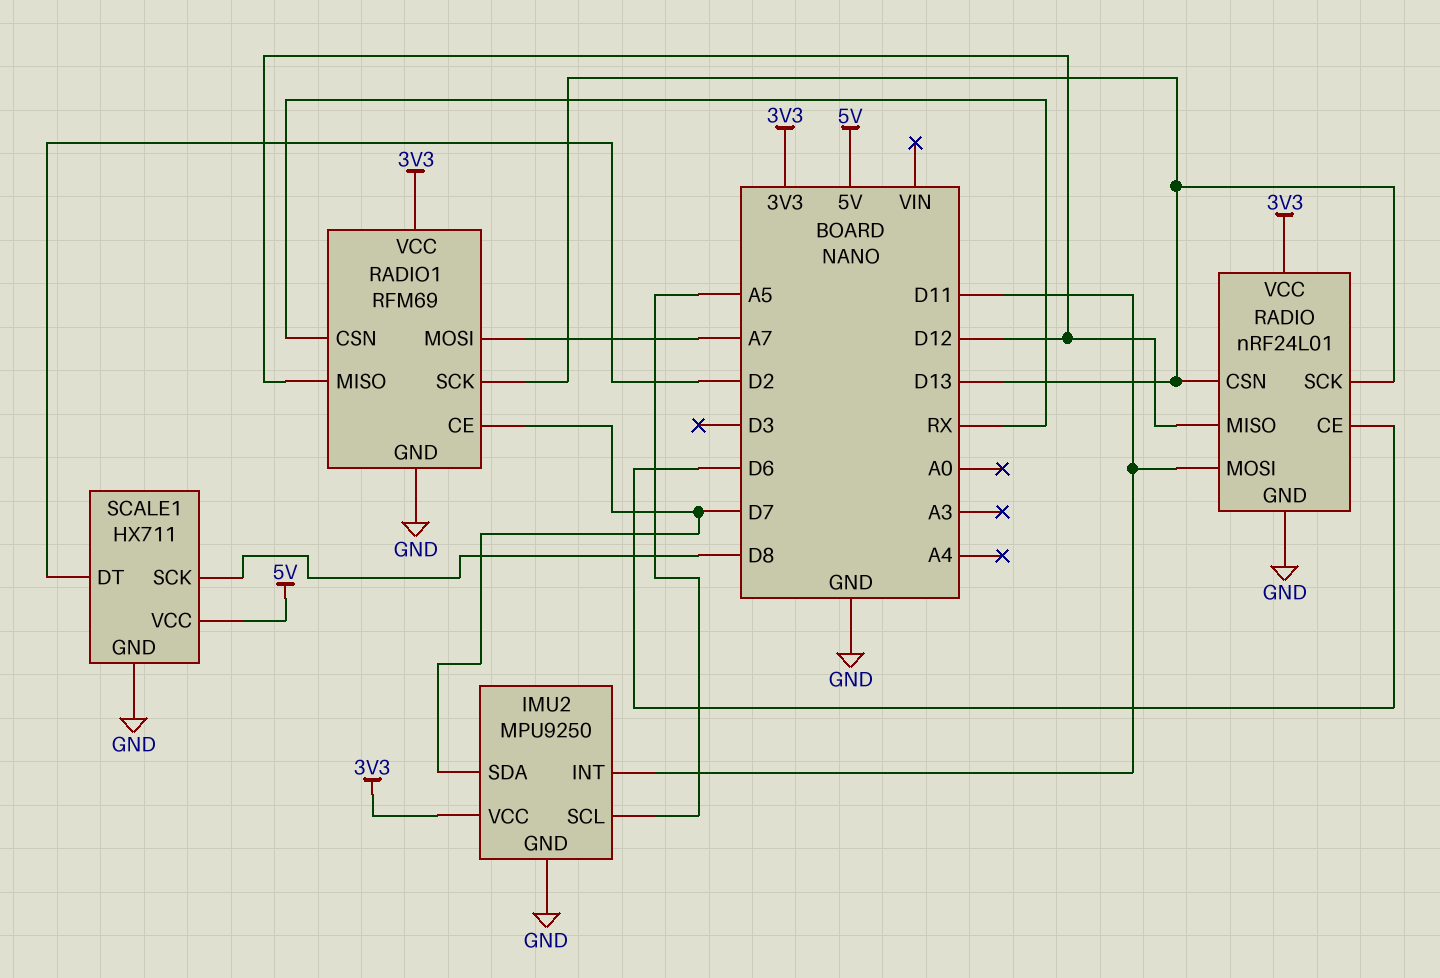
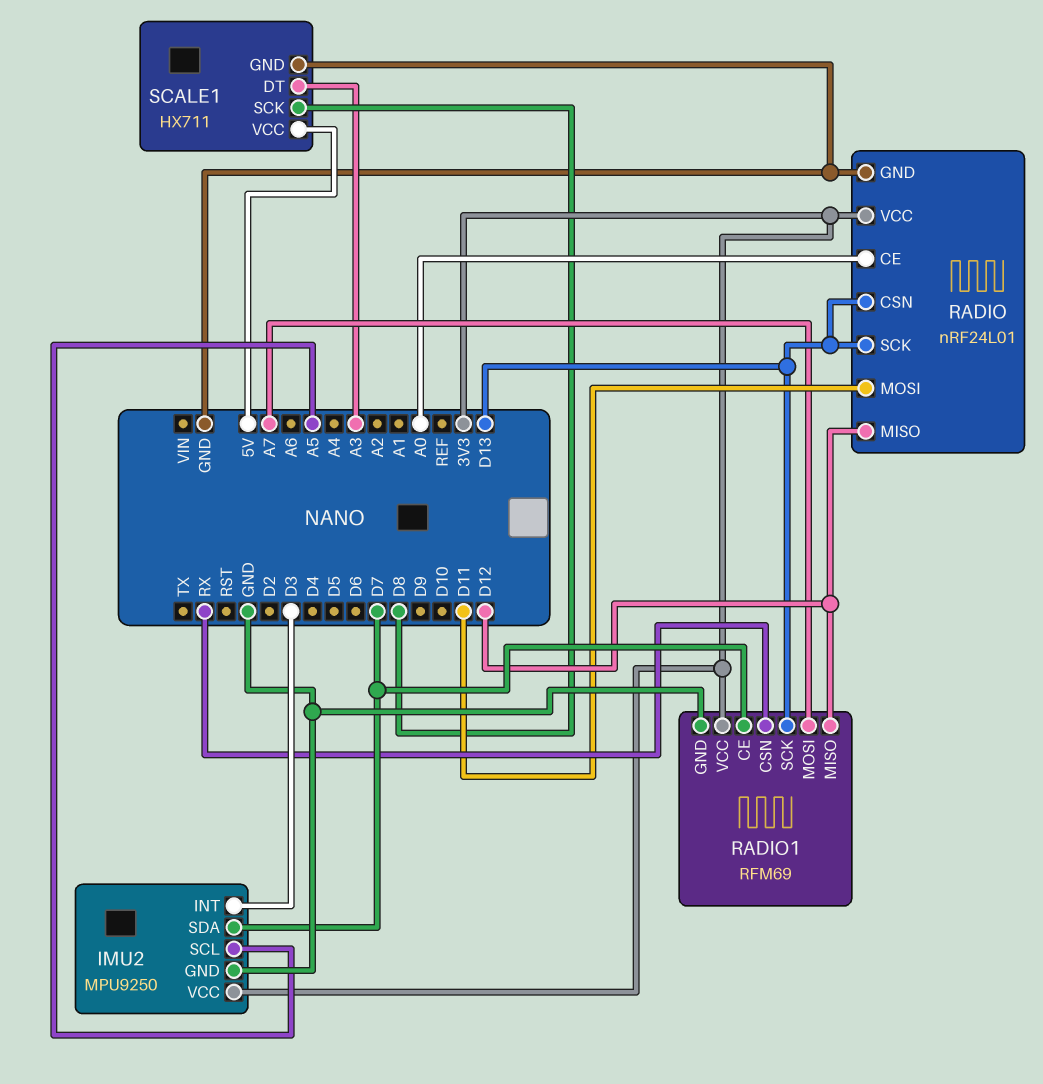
IMU2 pin INT: D11 -> D3
RADIO pin CE: D6 -> A0
SCALE1 pin DT: D2 -> A3

